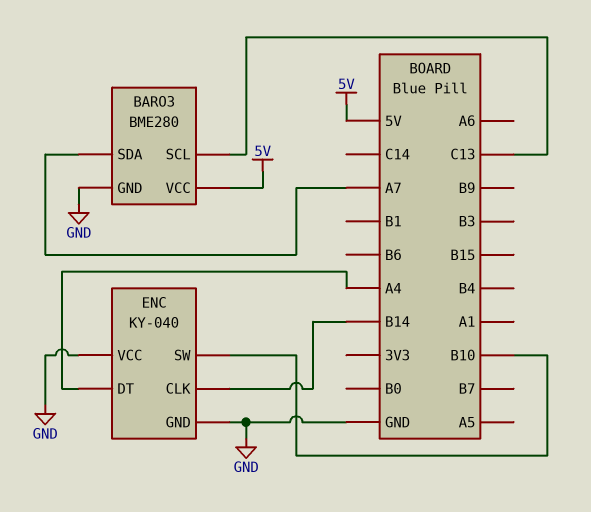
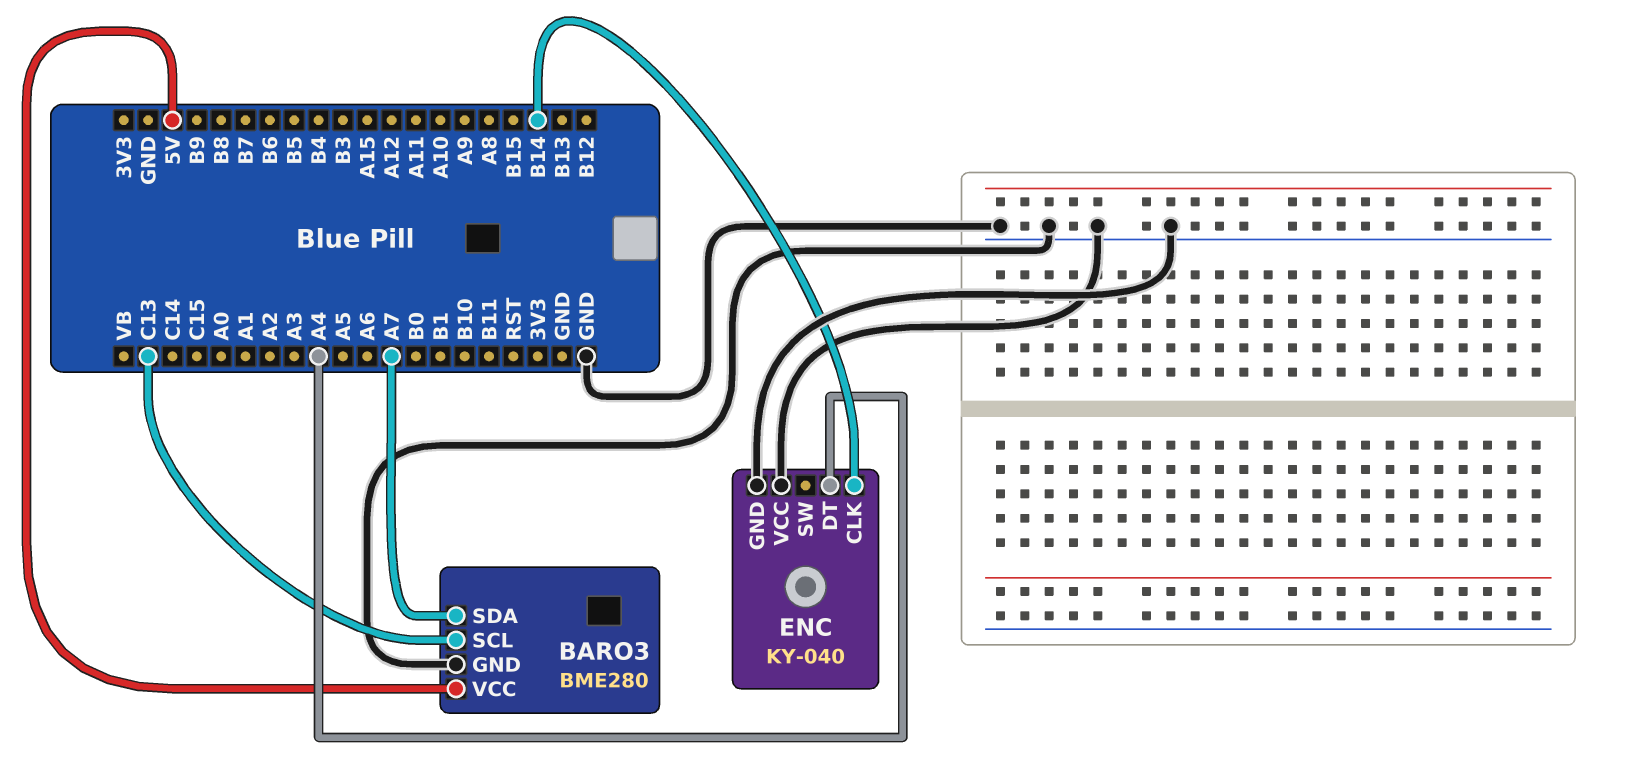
ENC pin SW: B10 -> none

